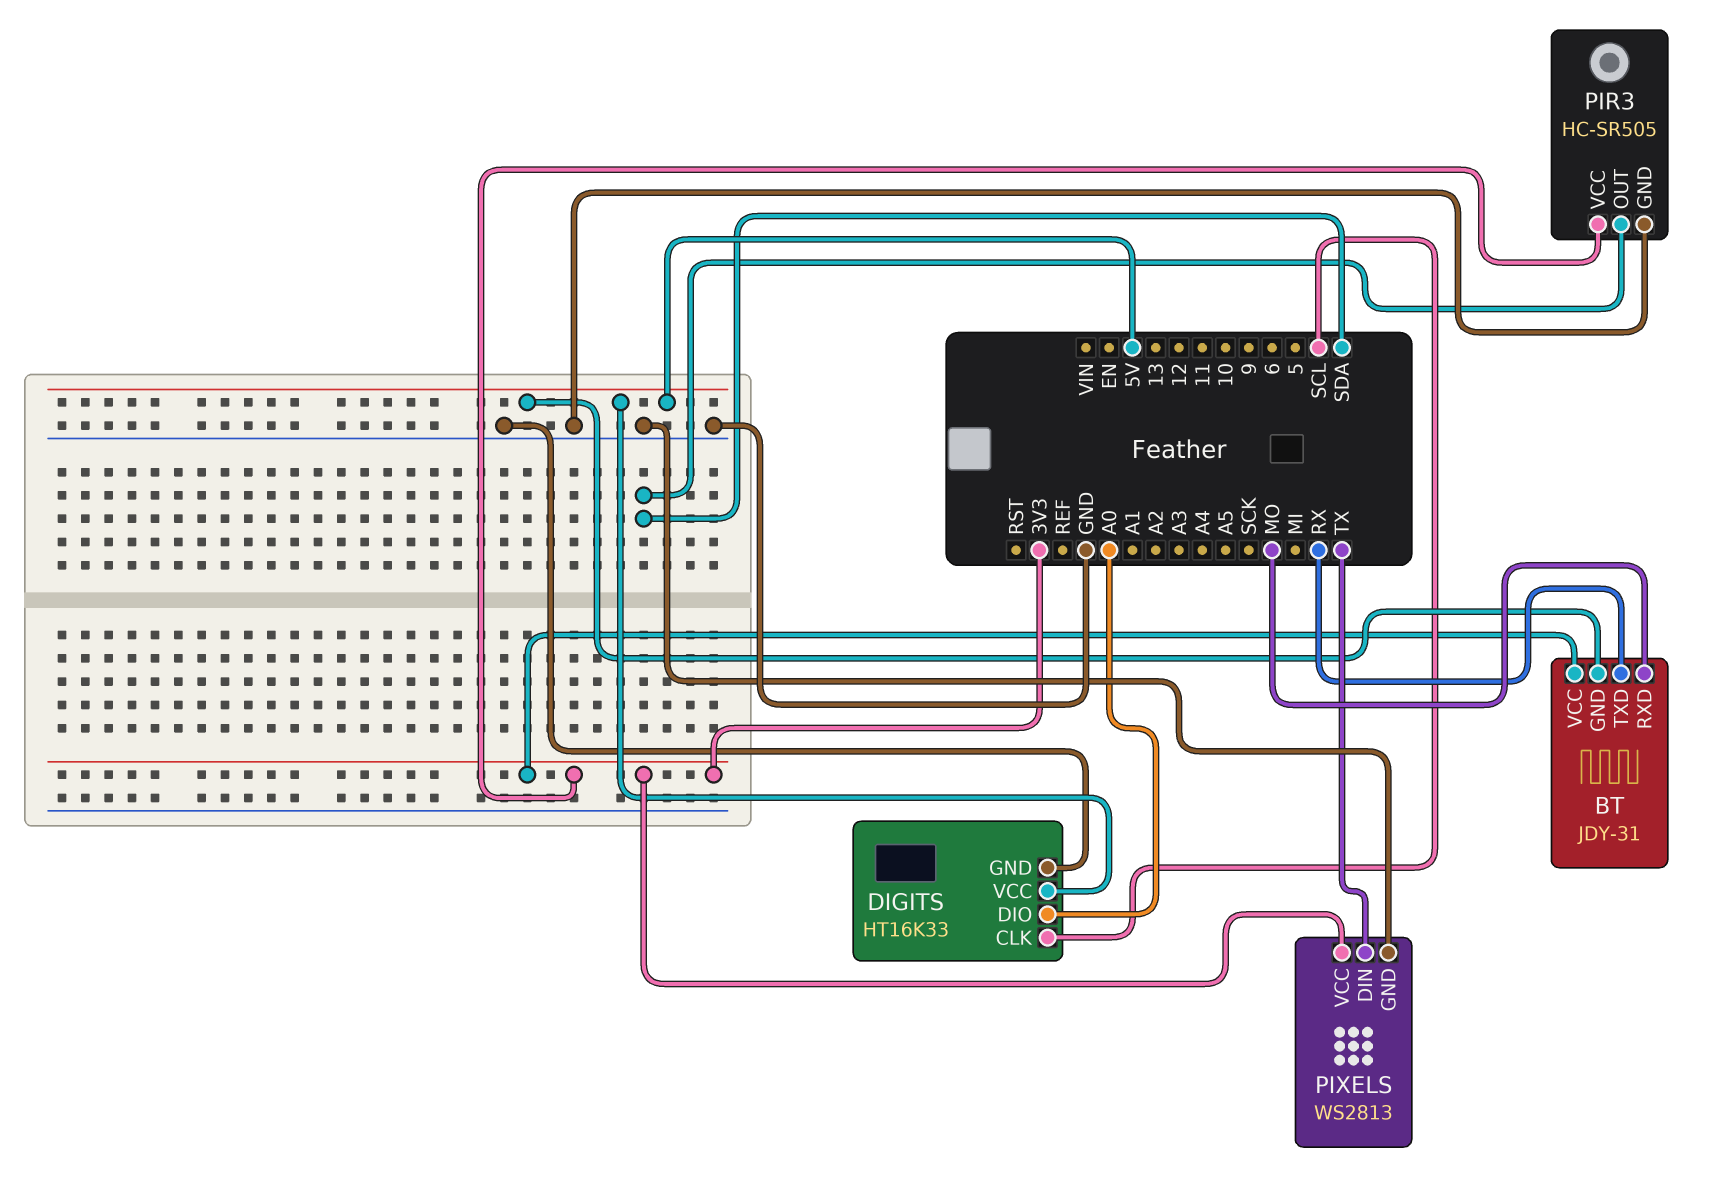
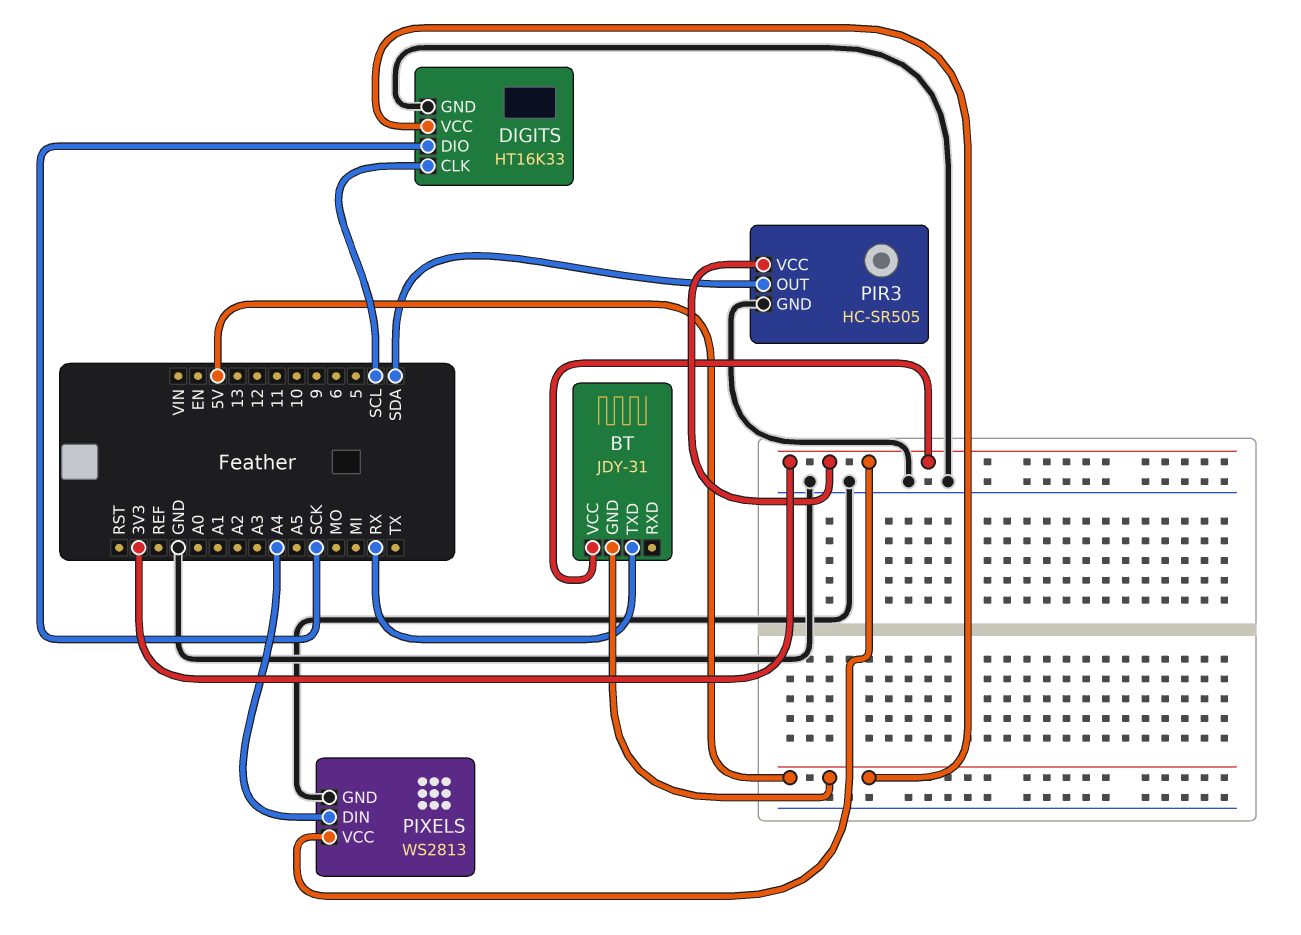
BT pin RXD: MO -> none
DIGITS pin DIO: A0 -> SCK
PIXELS pin DIN: TX -> A4

